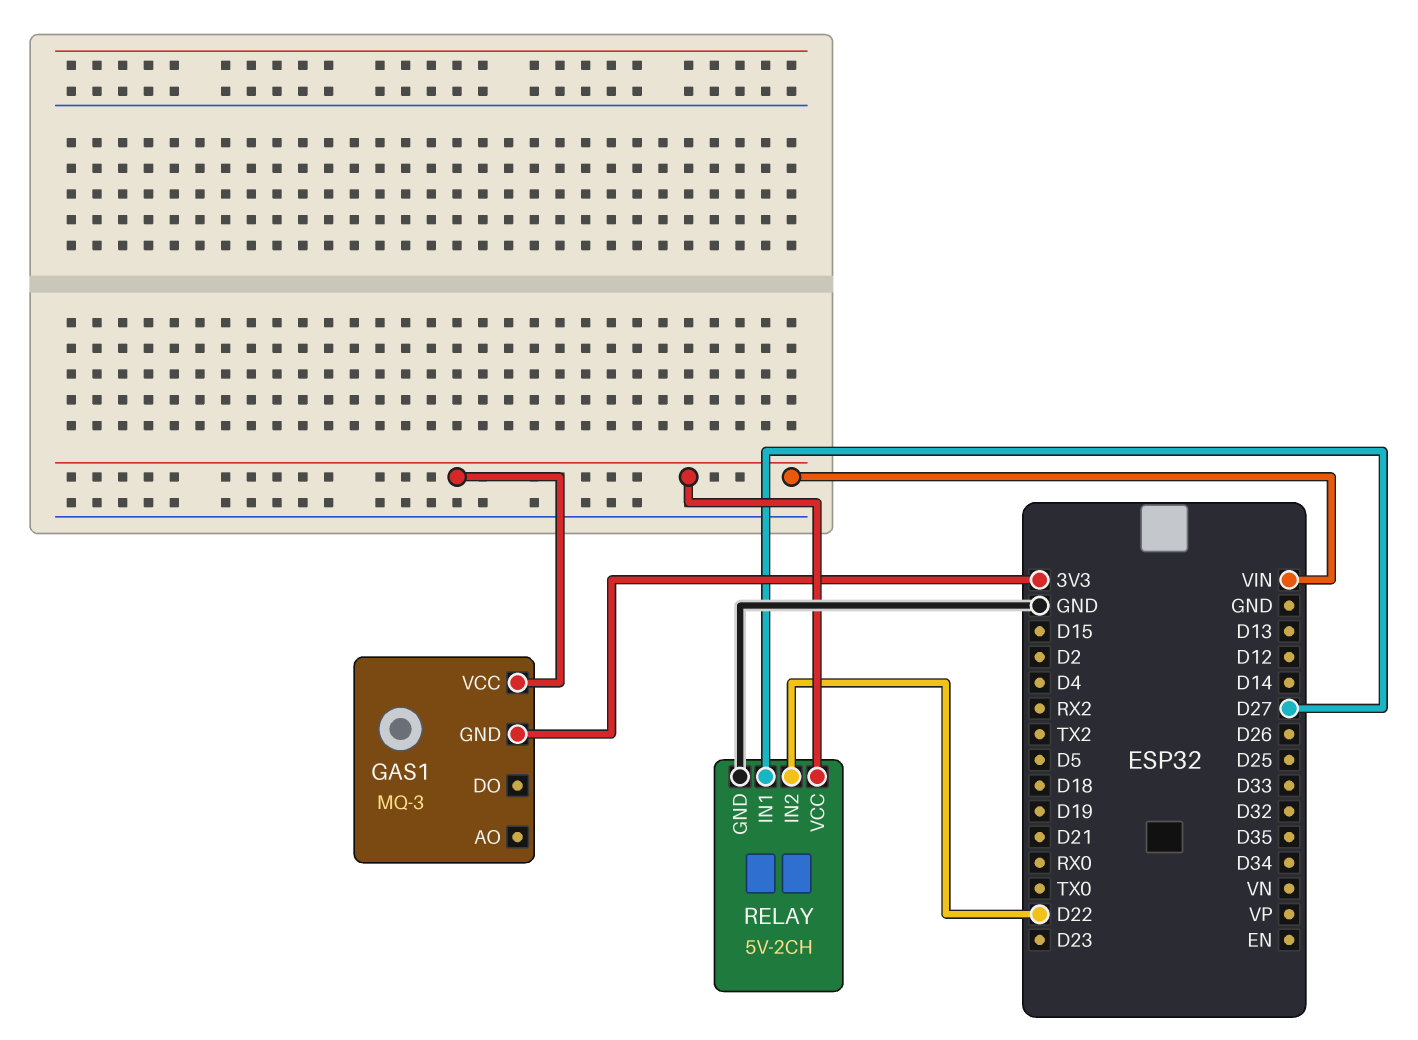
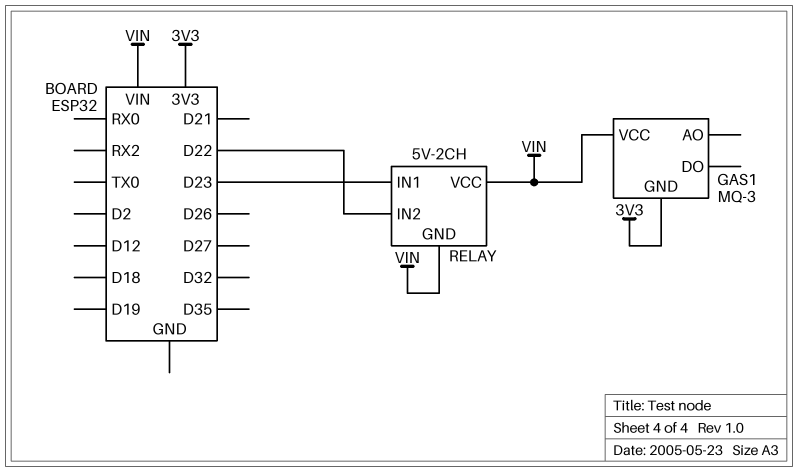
RELAY pin GND: GND -> VIN
RELAY pin IN1: D27 -> D23

